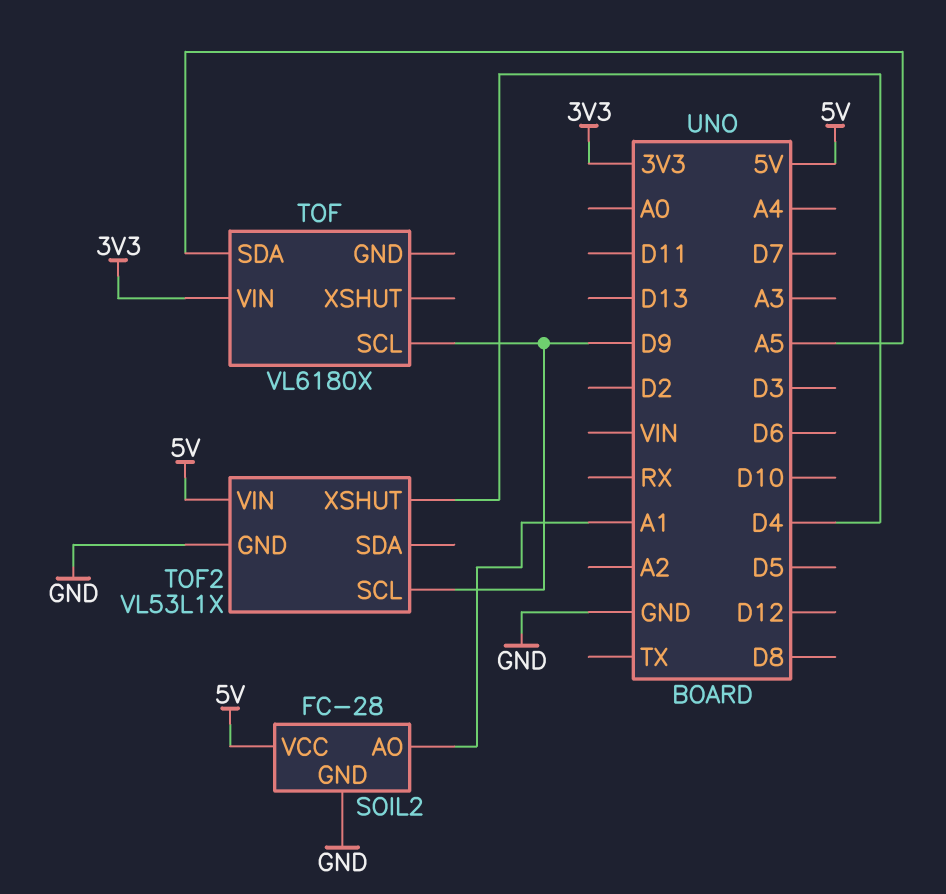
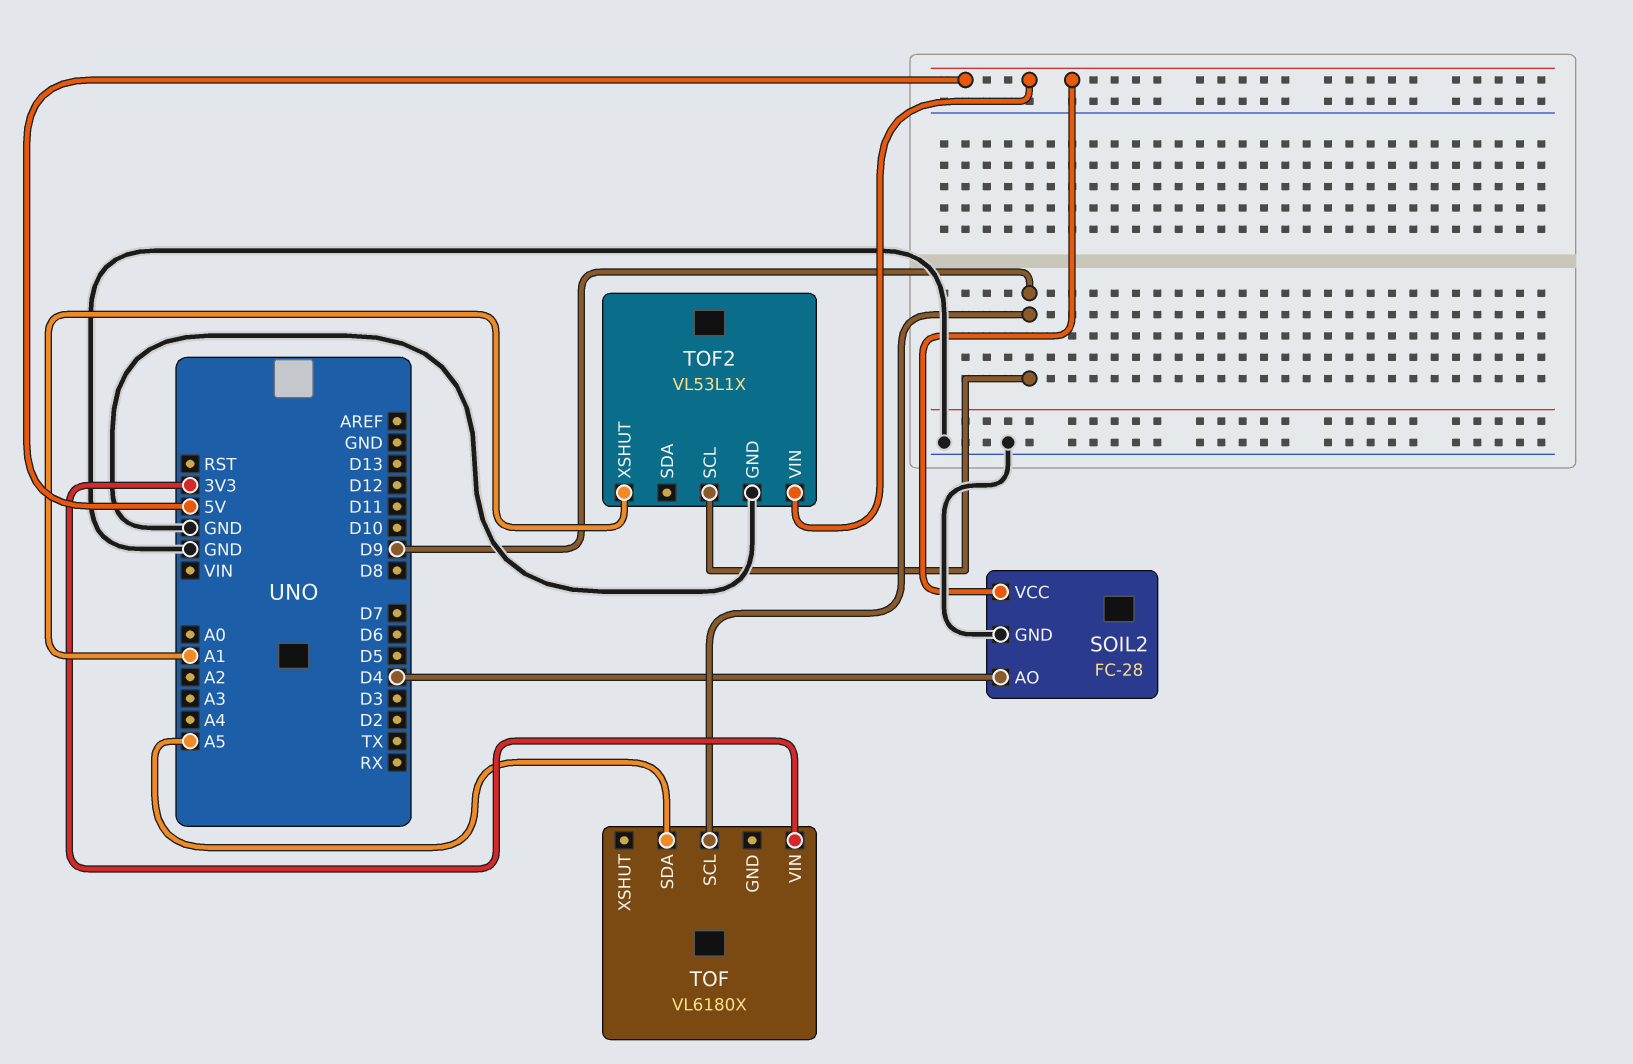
SOIL2 pin AO: A1 -> D4
TOF2 pin XSHUT: D4 -> A1

